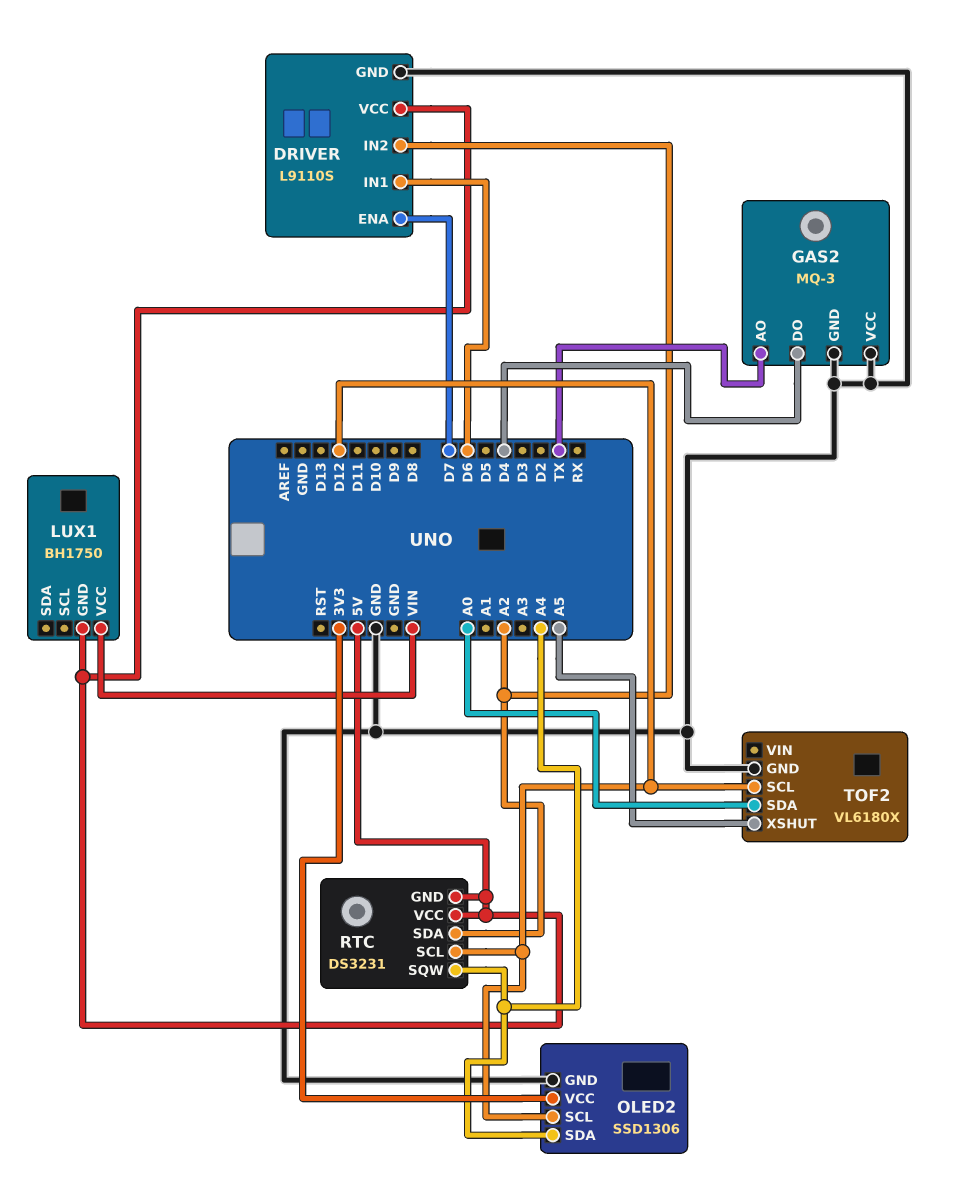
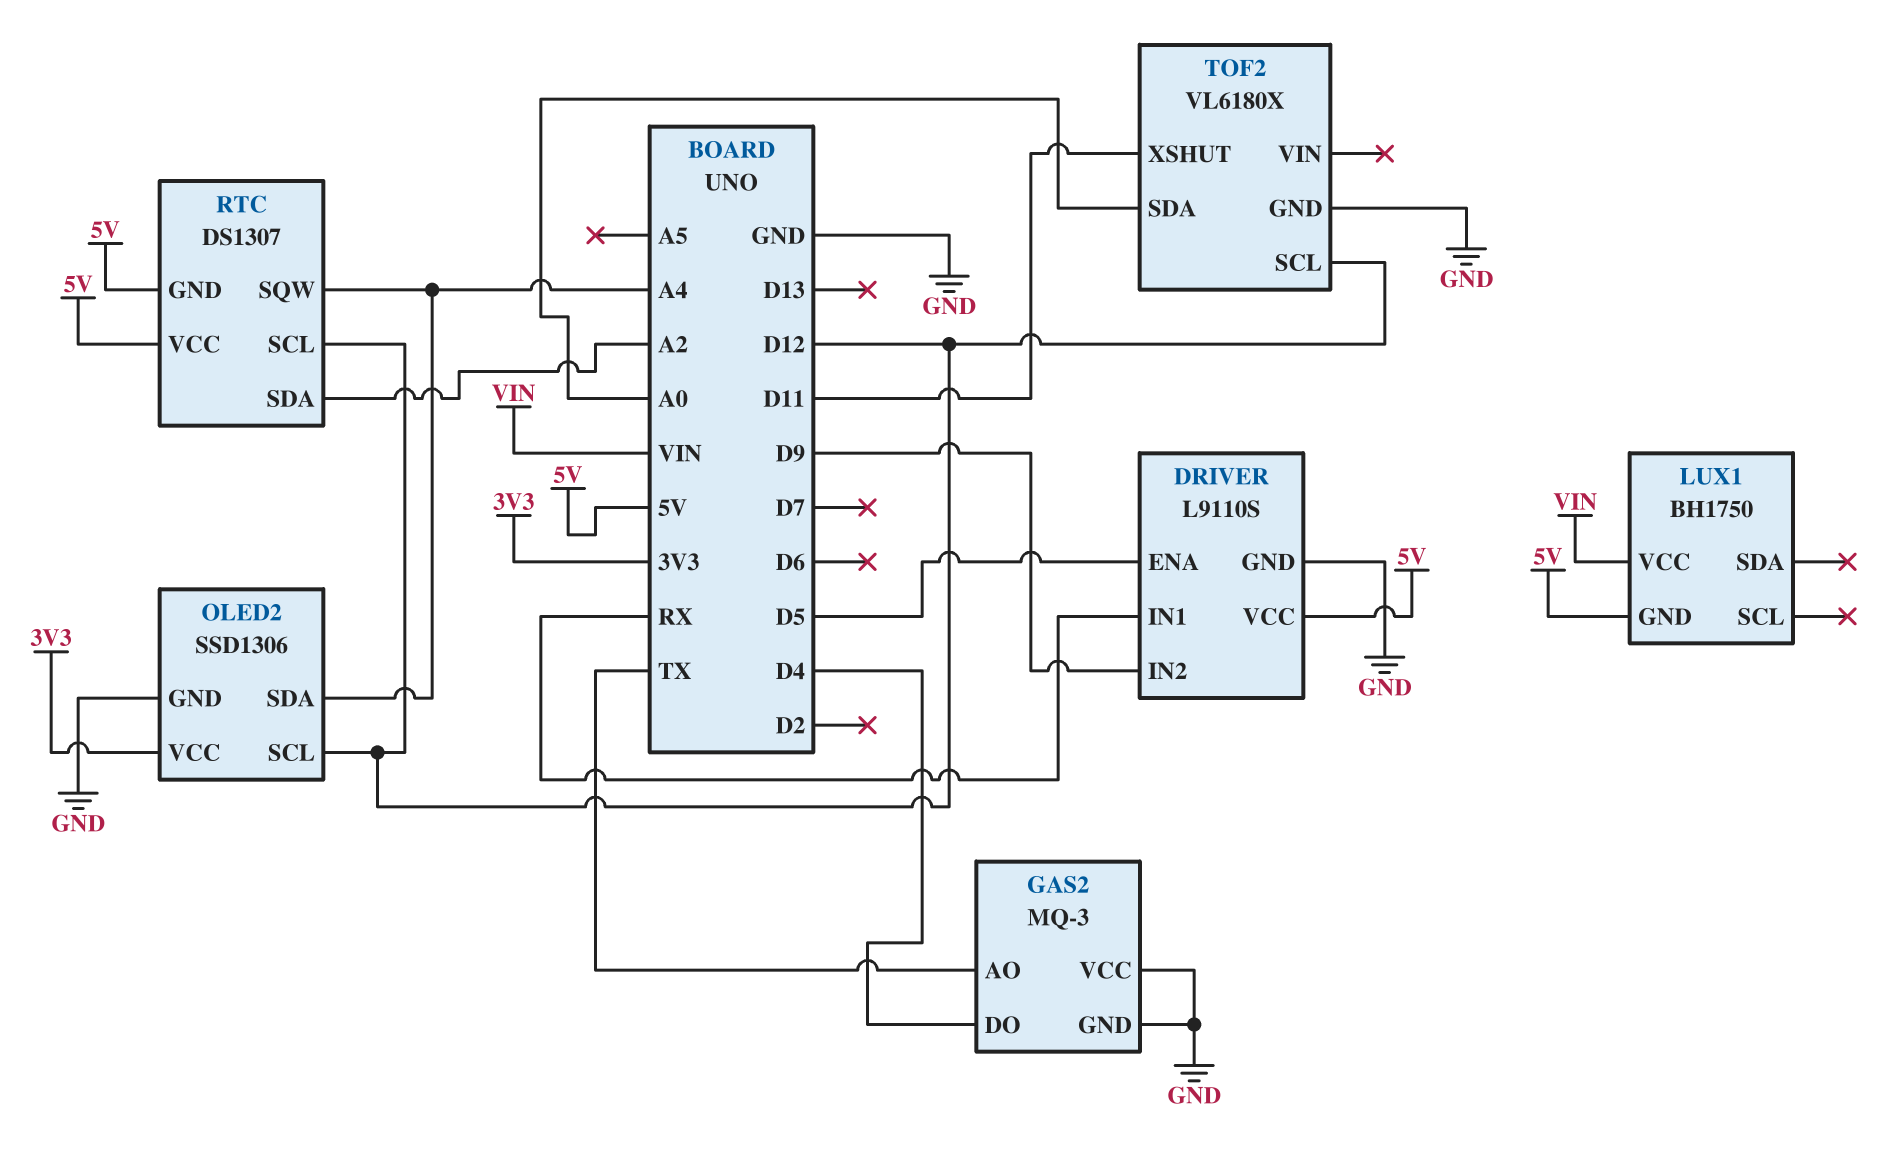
DRIVER pin ENA: D7 -> D5
DRIVER pin IN1: D6 -> RX
DRIVER pin IN2: A2 -> D9
RTC: DS3231 -> DS1307
TOF2 pin XSHUT: A5 -> D11

